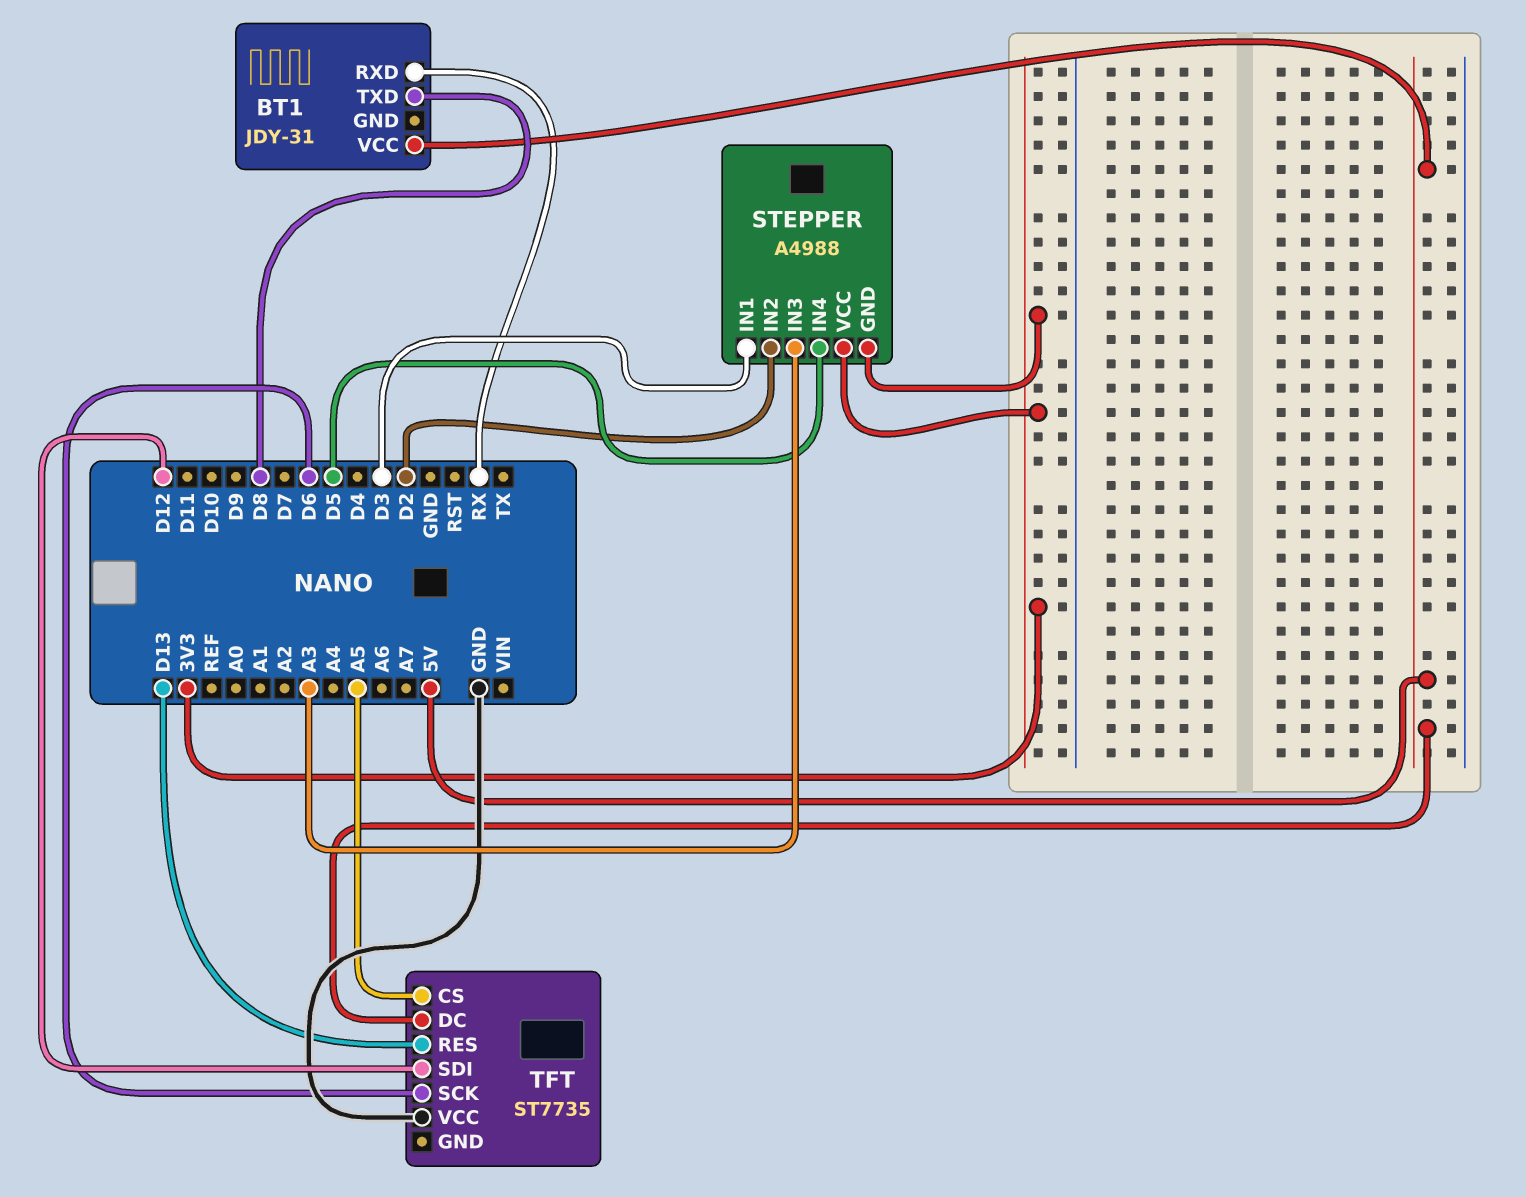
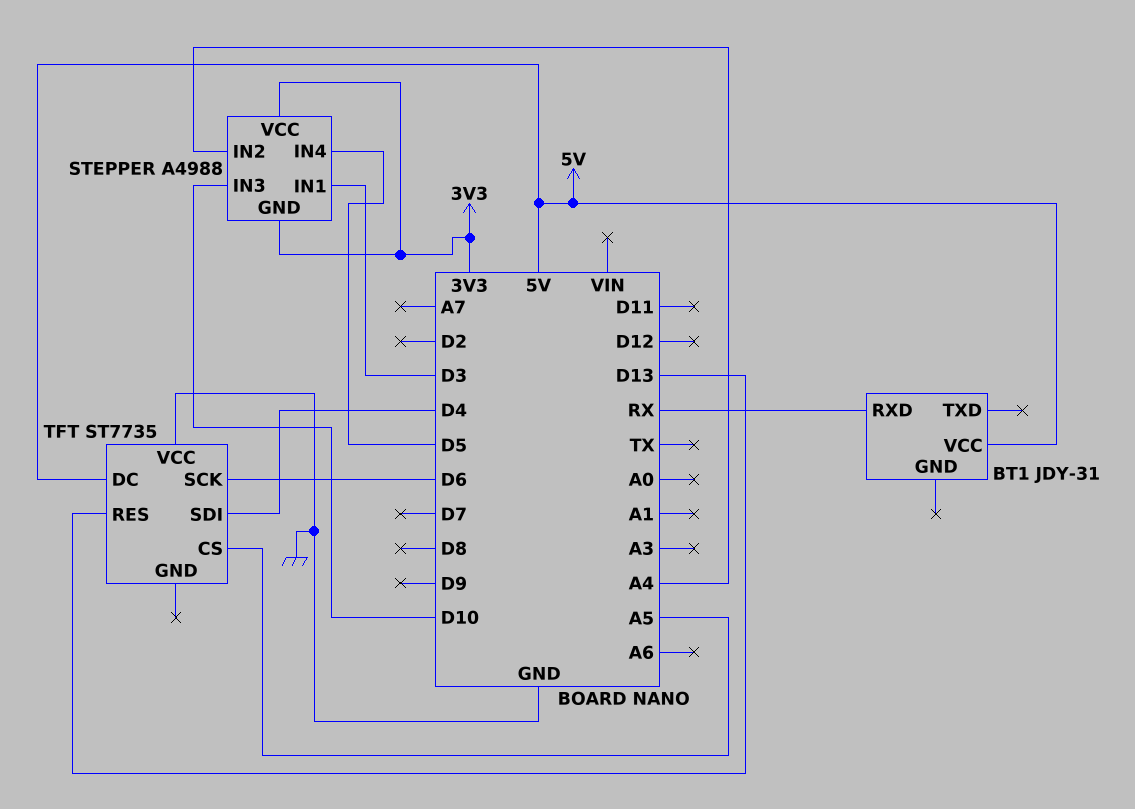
BT1 pin TXD: D8 -> none
STEPPER pin IN2: D2 -> A4
STEPPER pin IN3: A3 -> D10
TFT pin SDI: D12 -> D4

